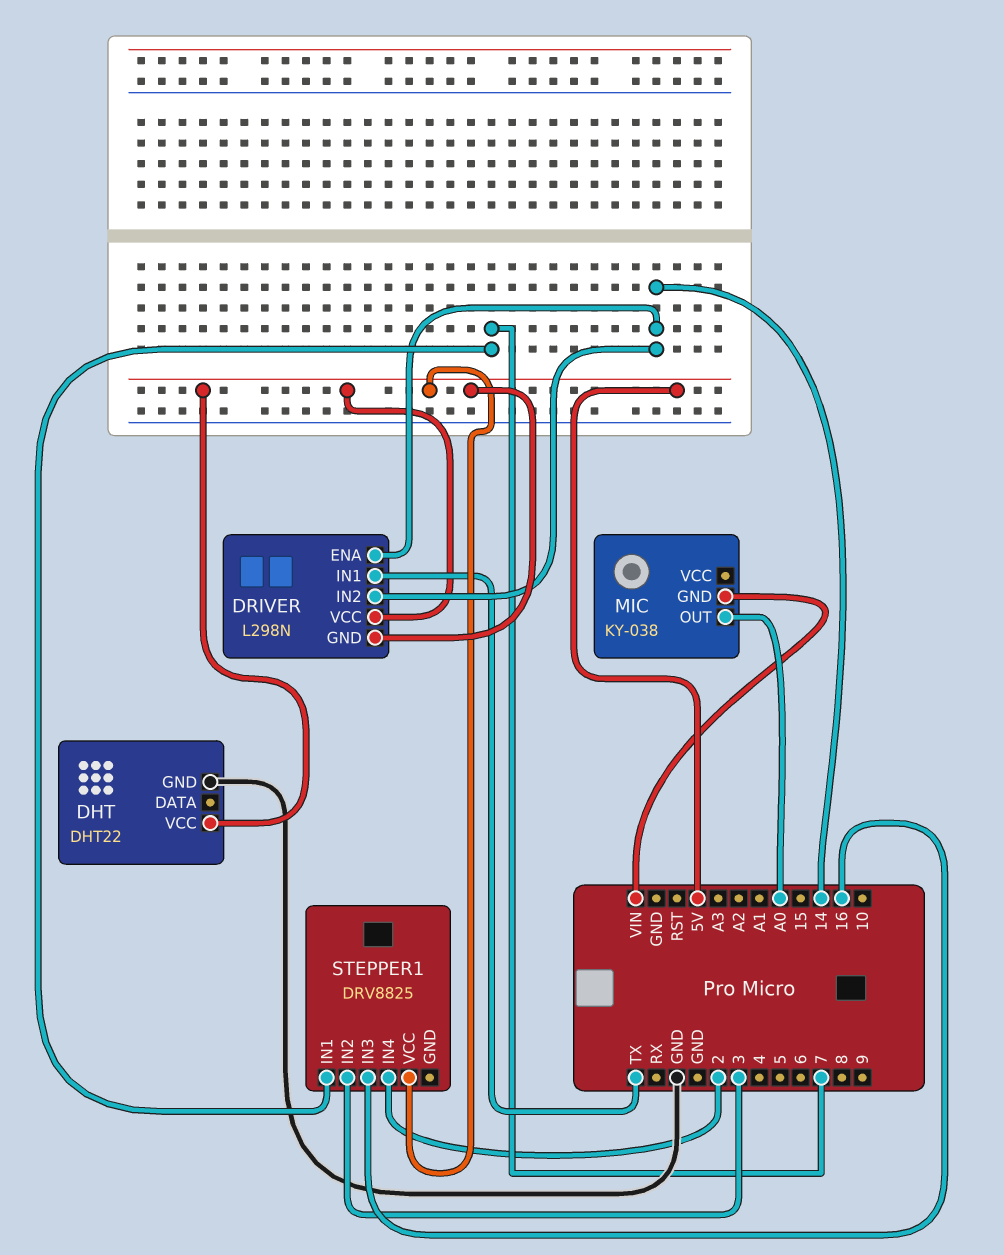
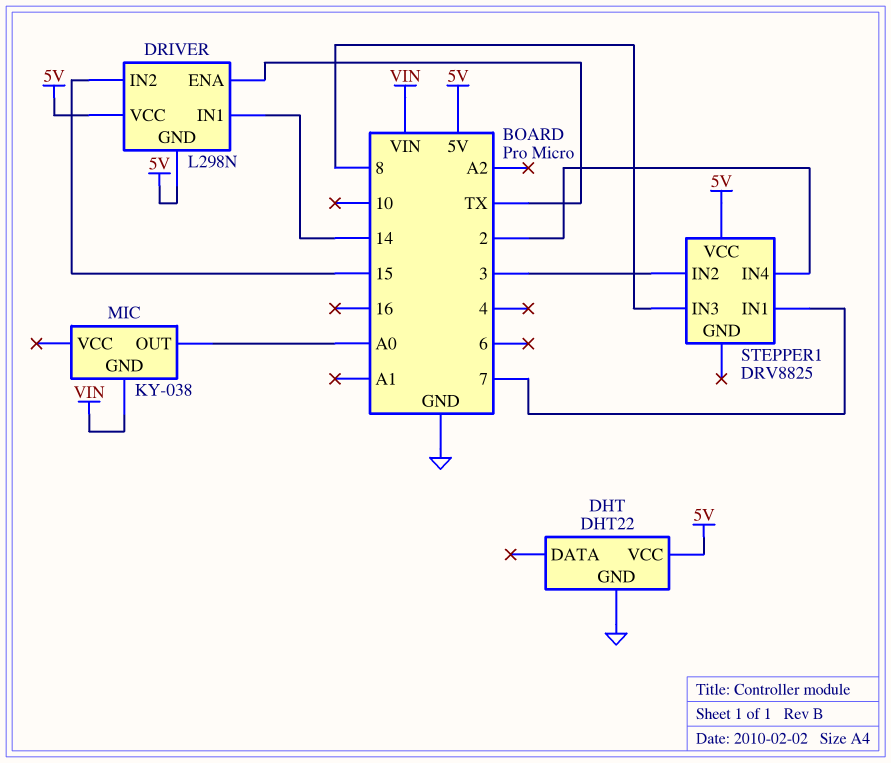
DRIVER pin ENA: 14 -> TX
DRIVER pin IN1: TX -> 14
DRIVER pin IN2: 14 -> 15
STEPPER1 pin IN3: 16 -> 8

